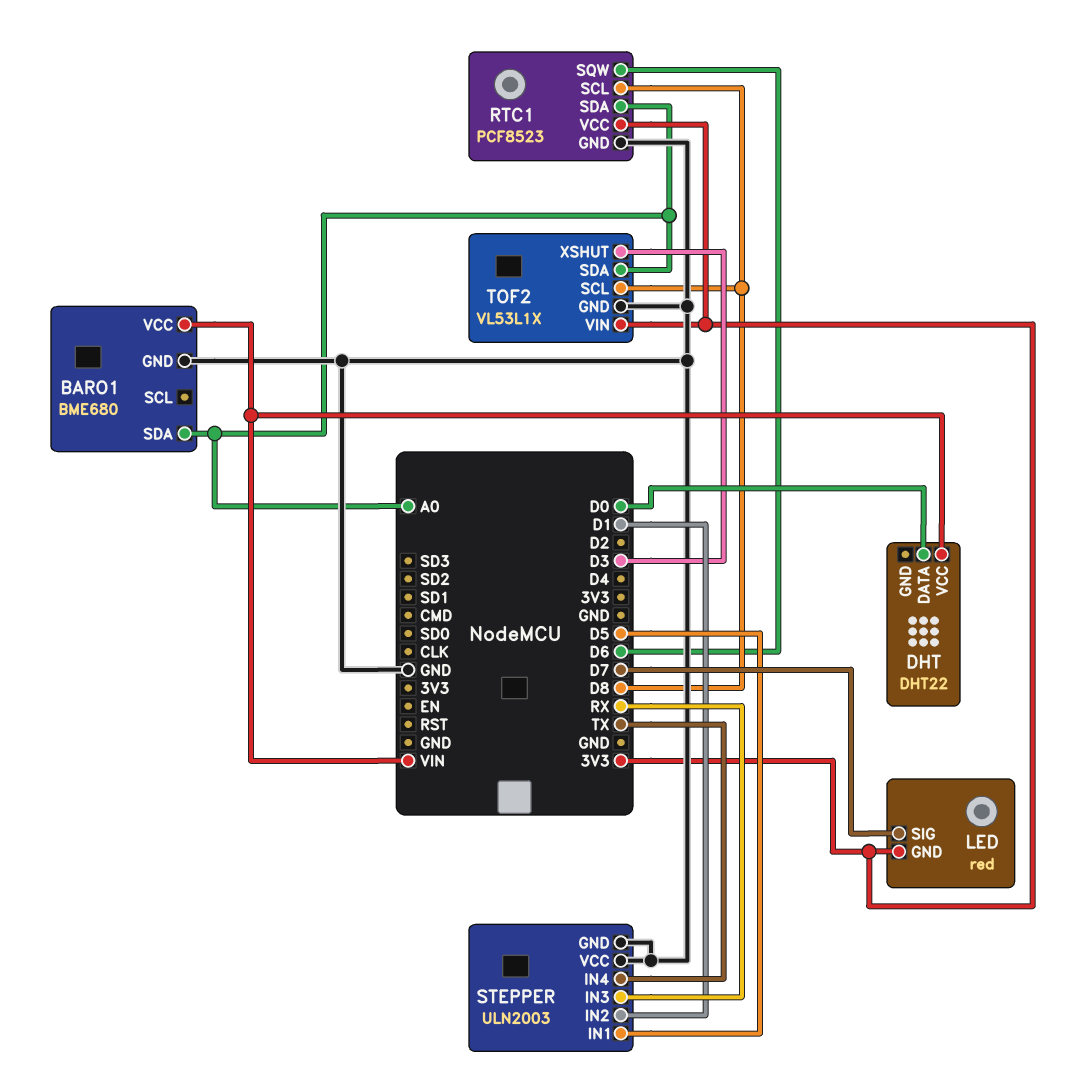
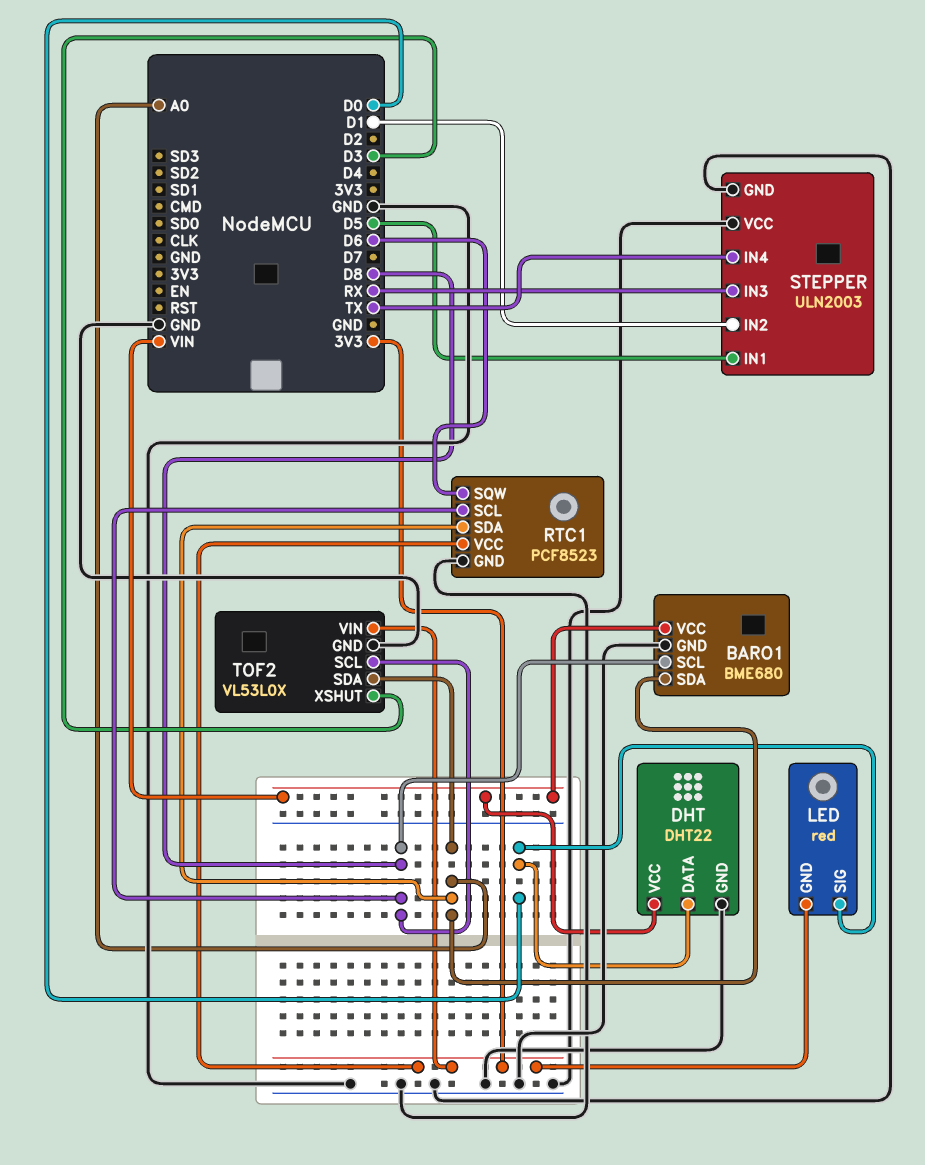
BARO1 pin SCL: none -> D8
DHT pin GND: none -> GND
LED pin SIG: D7 -> D0
TOF2: VL53L1X -> VL53L0X

